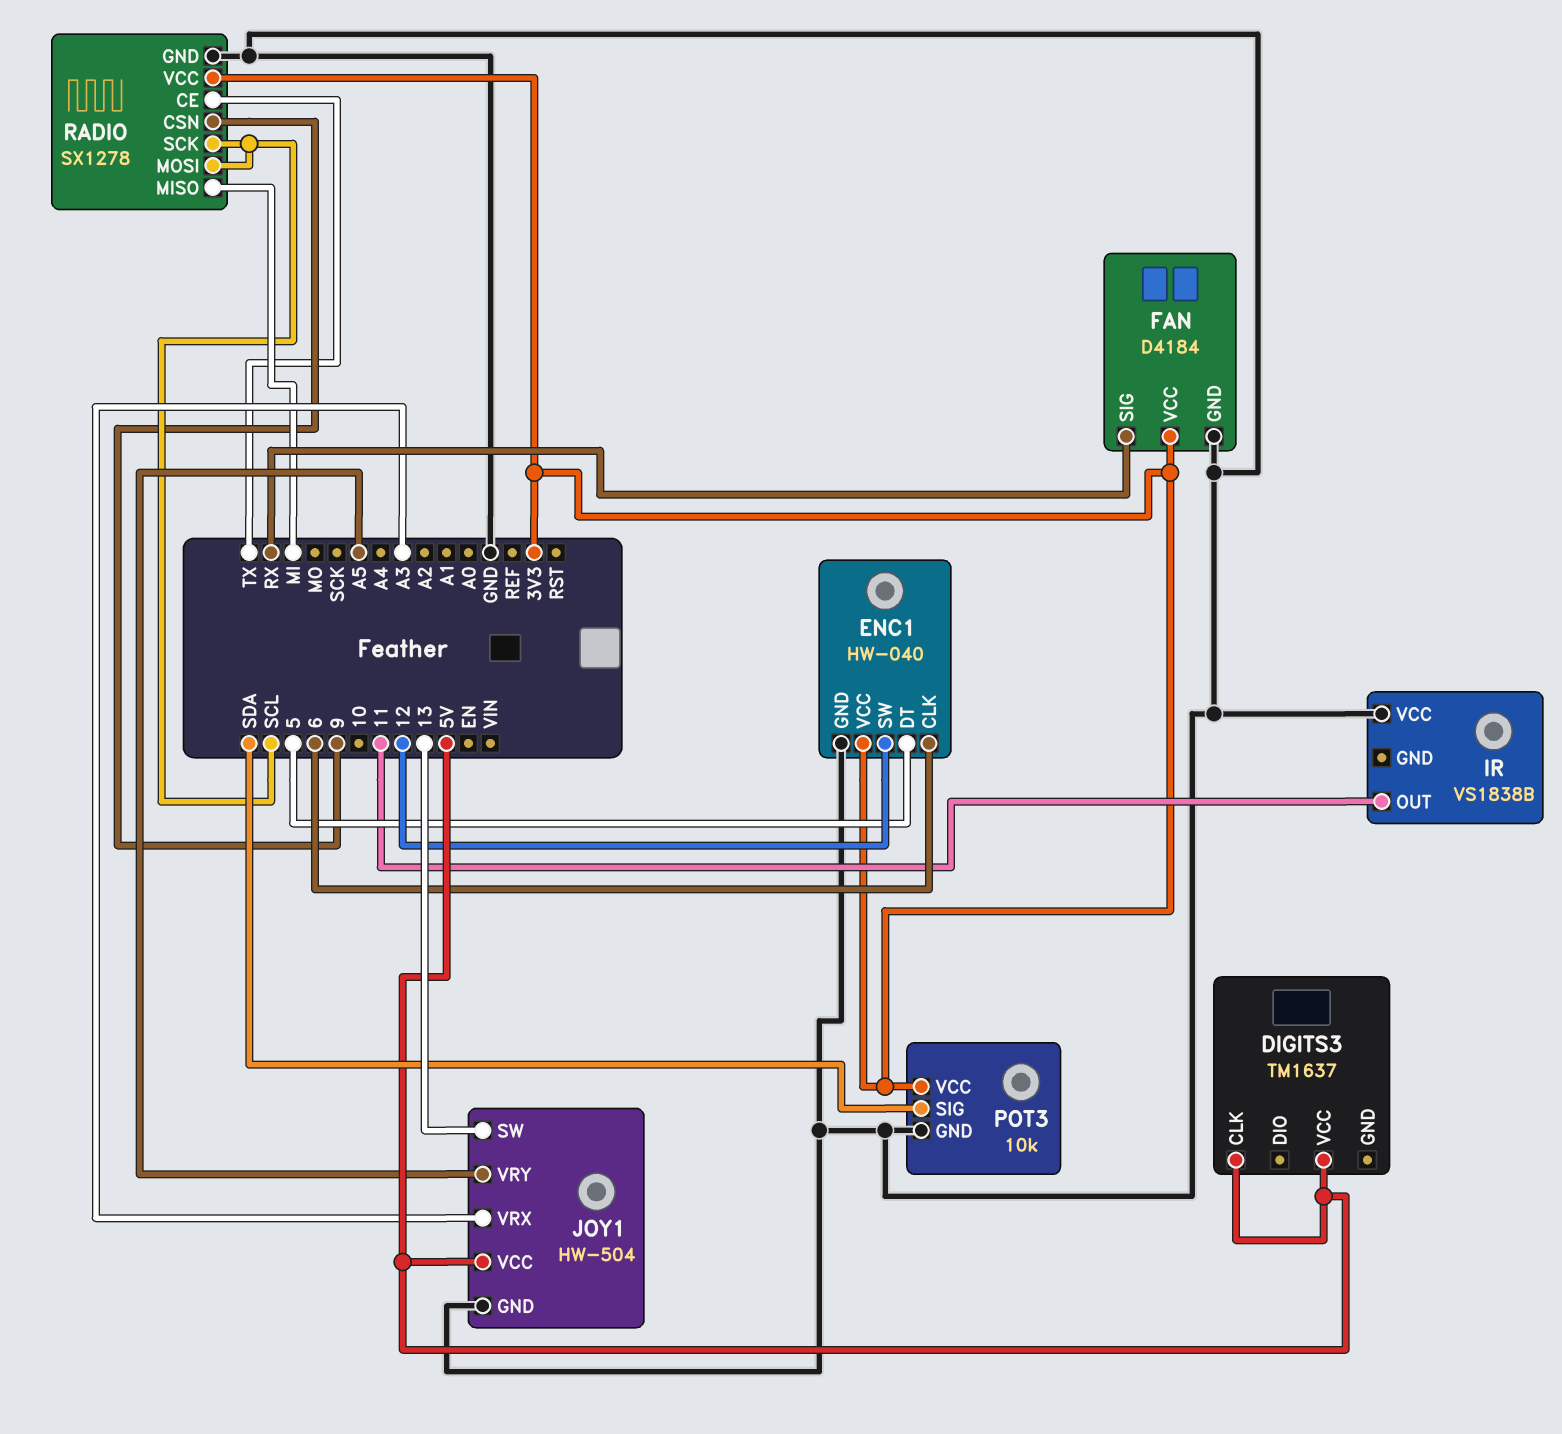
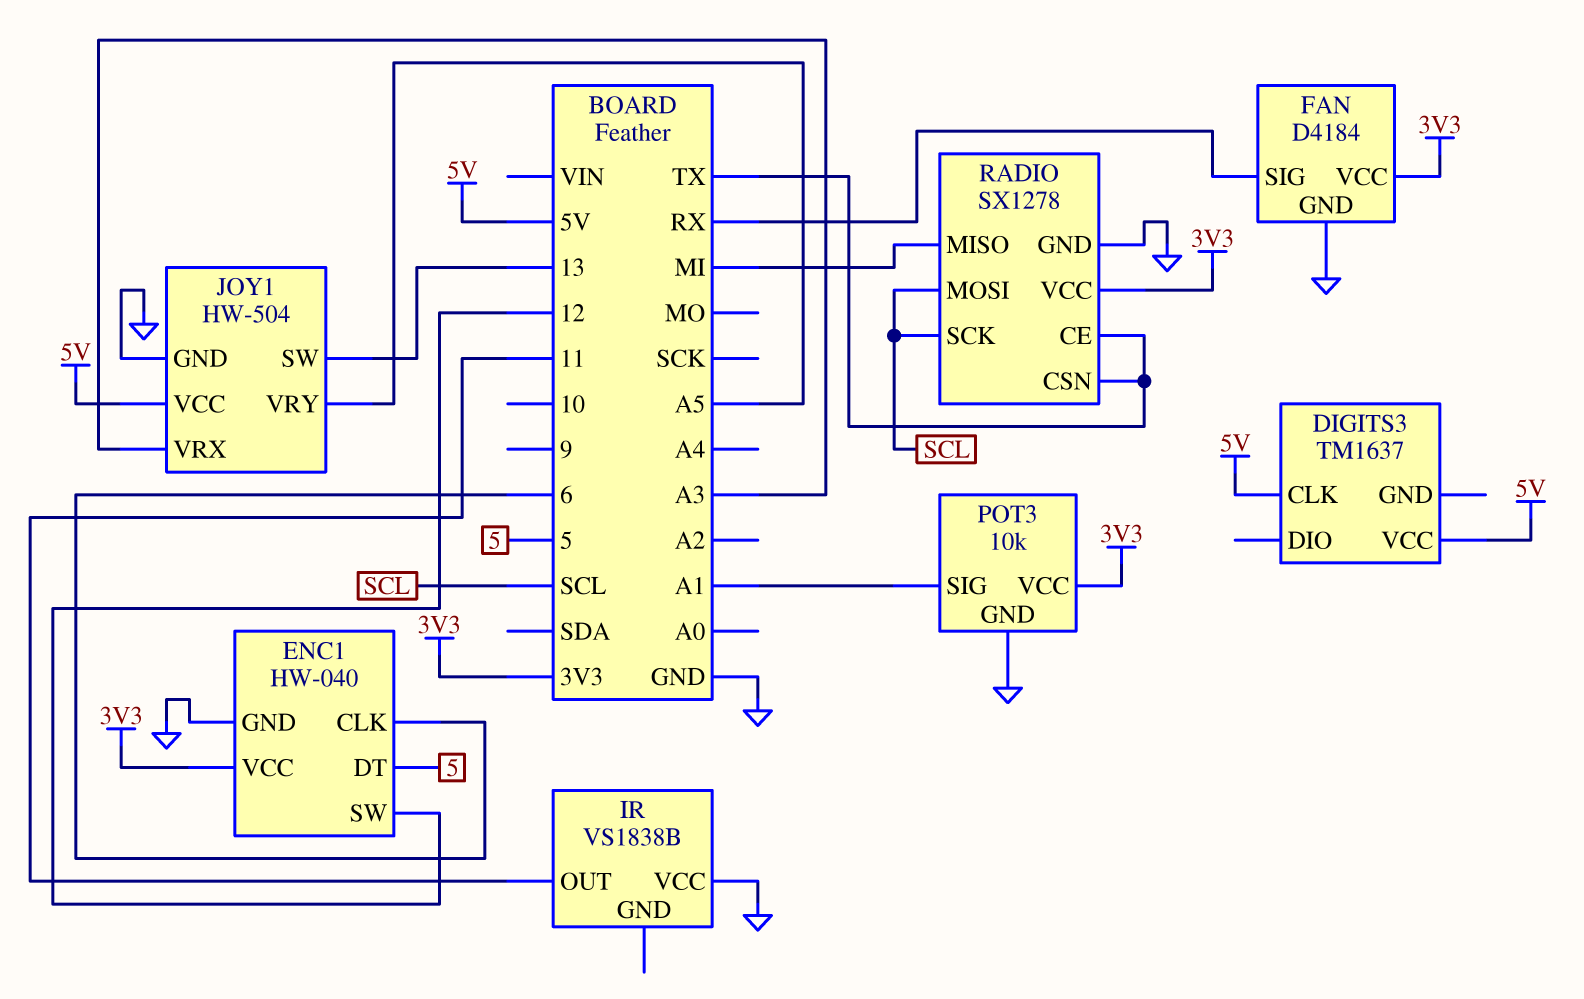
POT3 pin SIG: SDA -> A1
RADIO pin CSN: 9 -> TX

